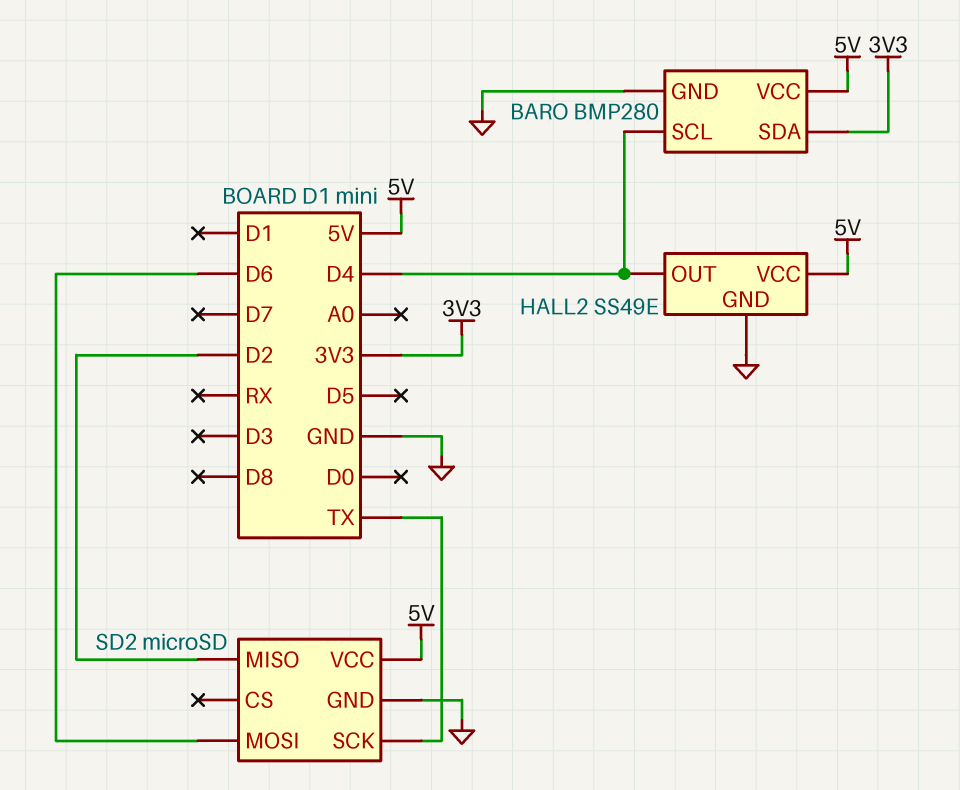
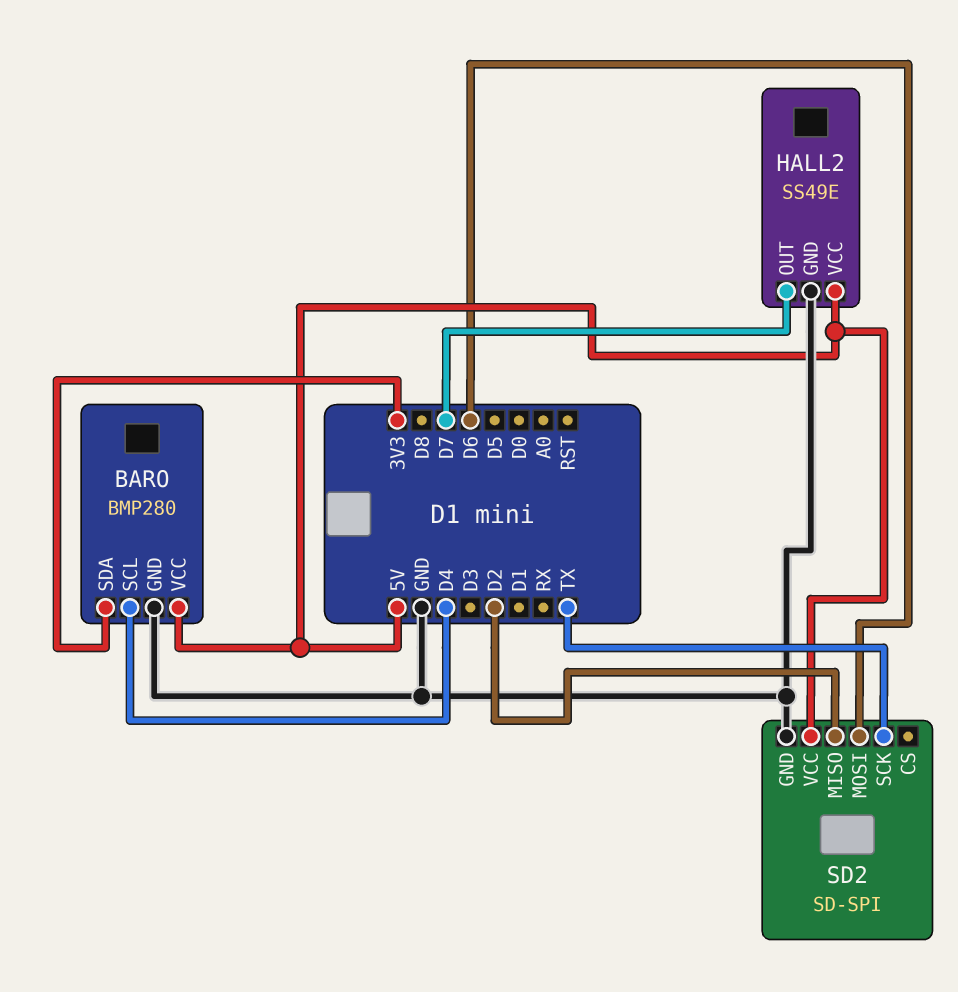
HALL2 pin OUT: D4 -> D7
SD2: microSD -> SD-SPI

